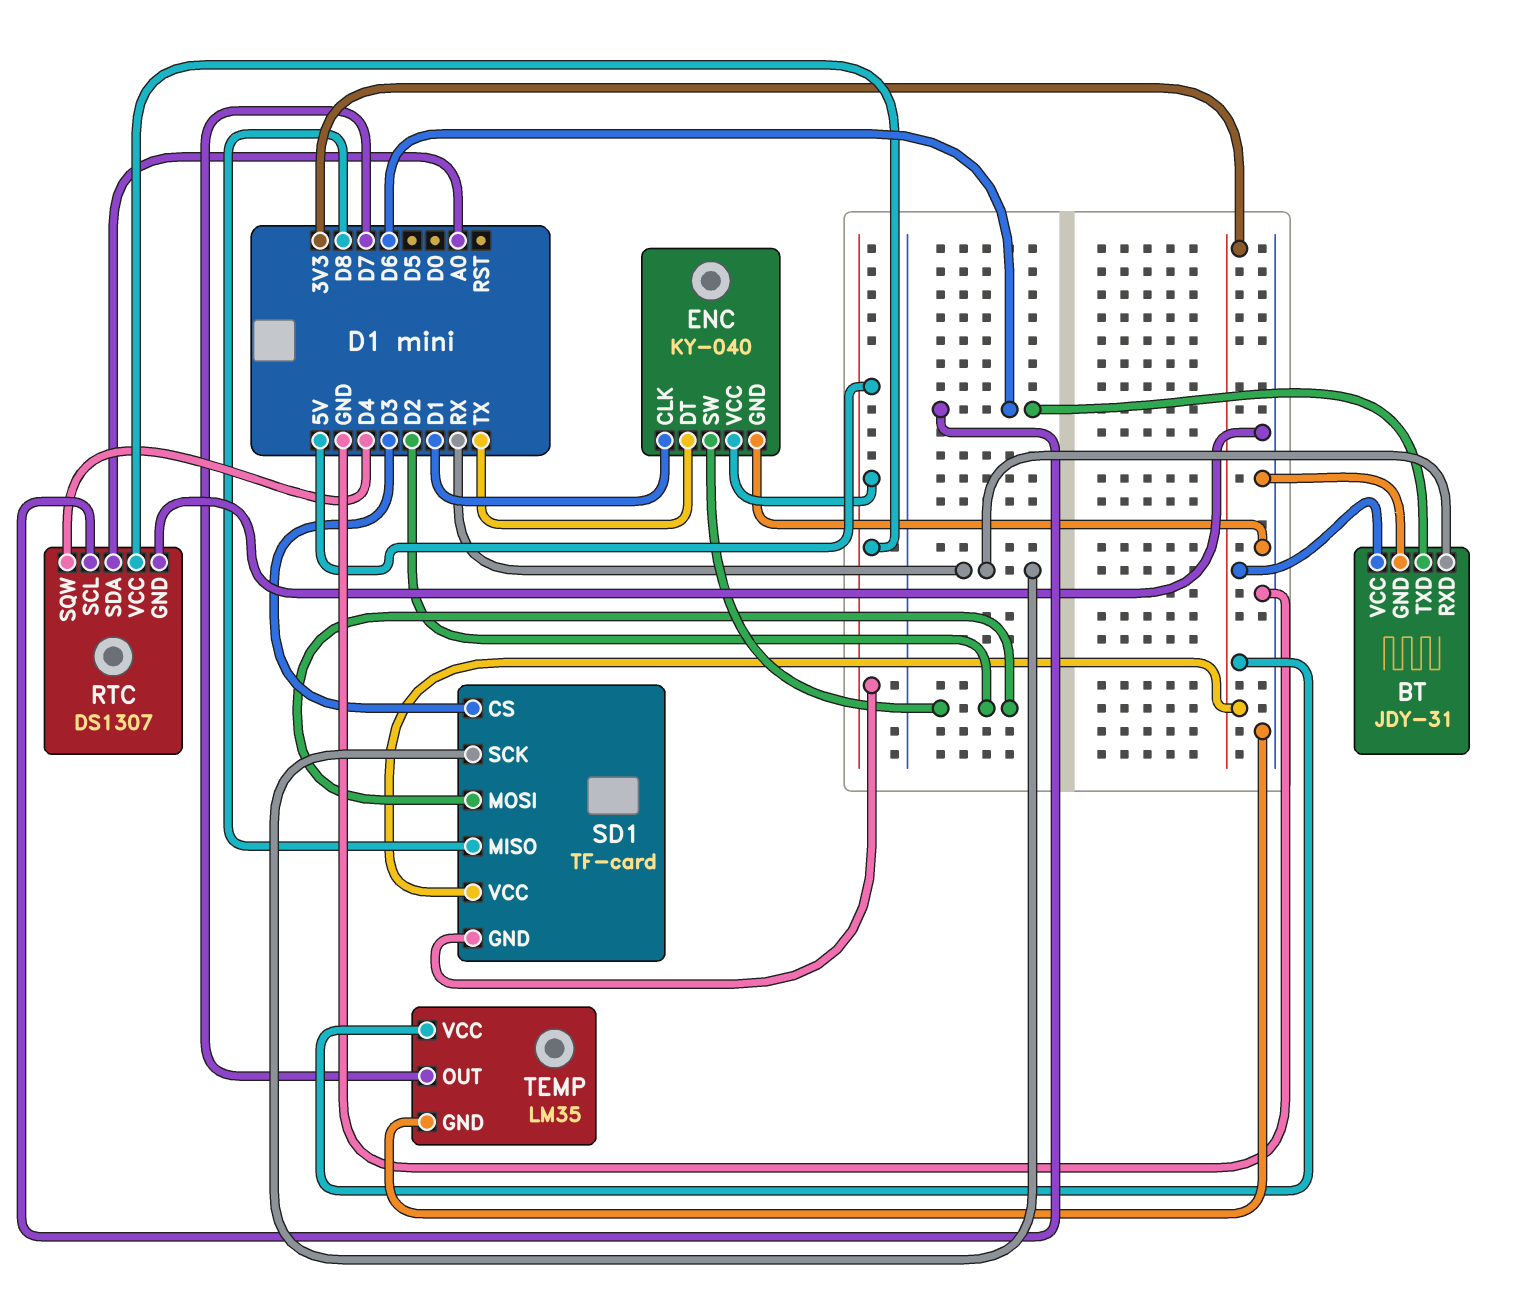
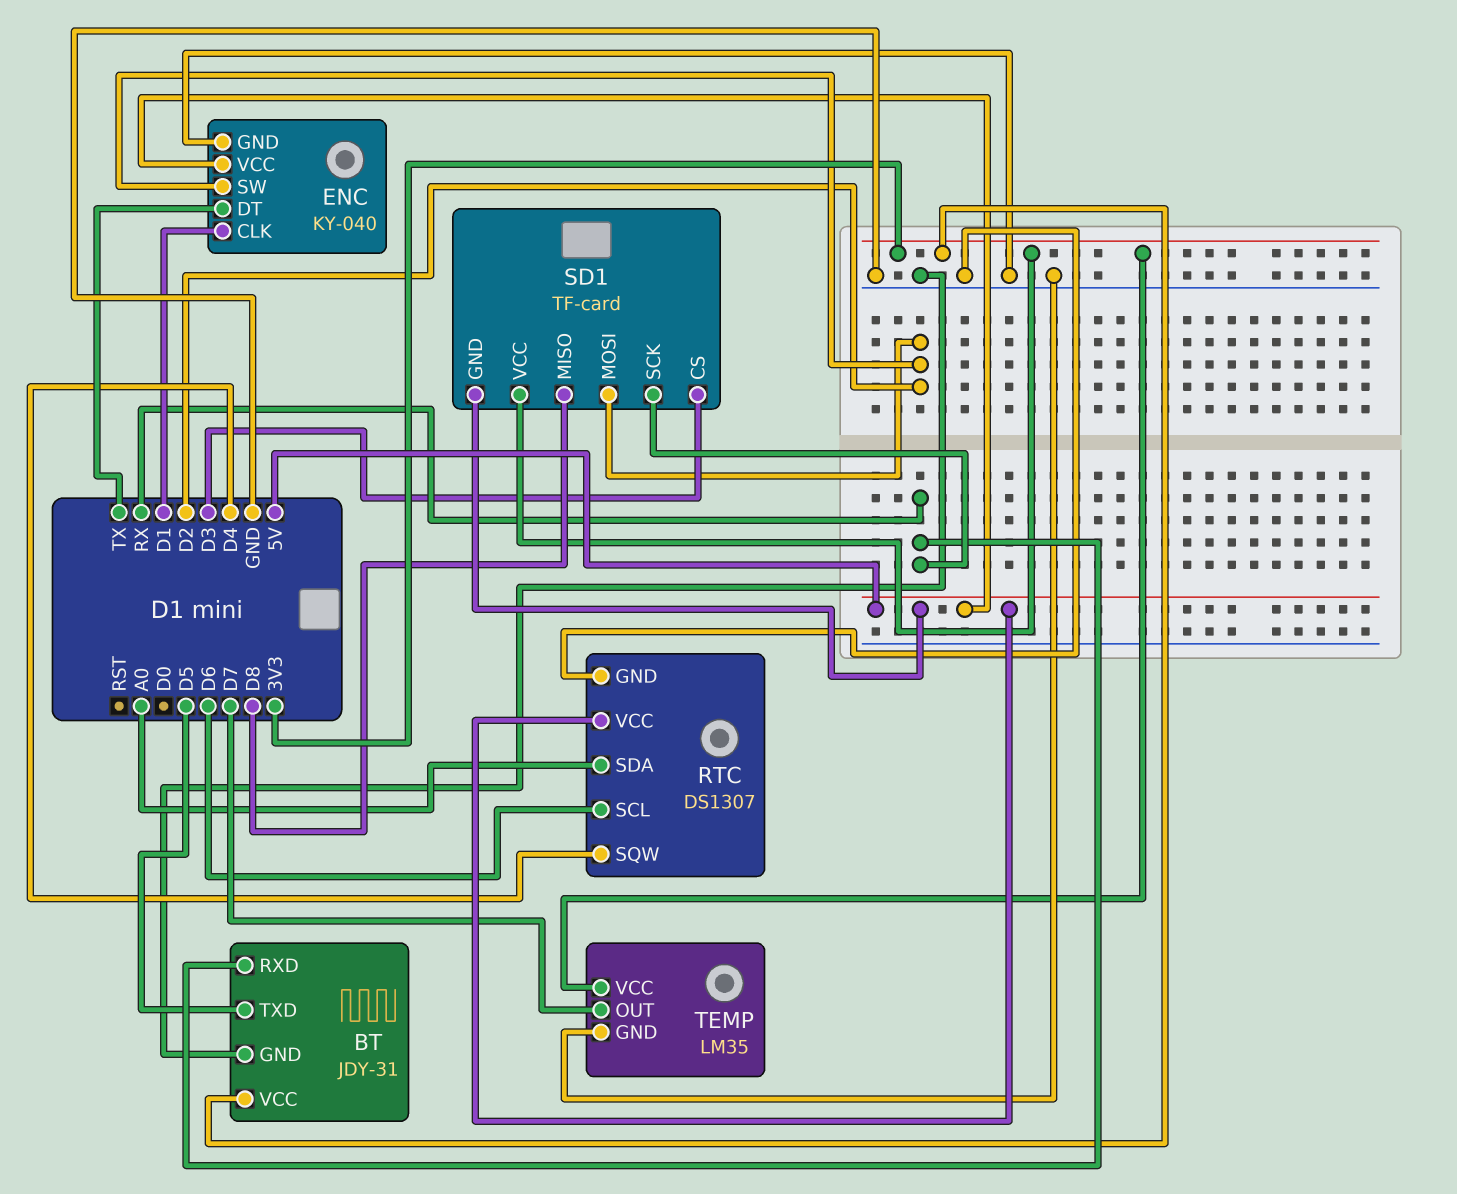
BT pin TXD: D6 -> D5

